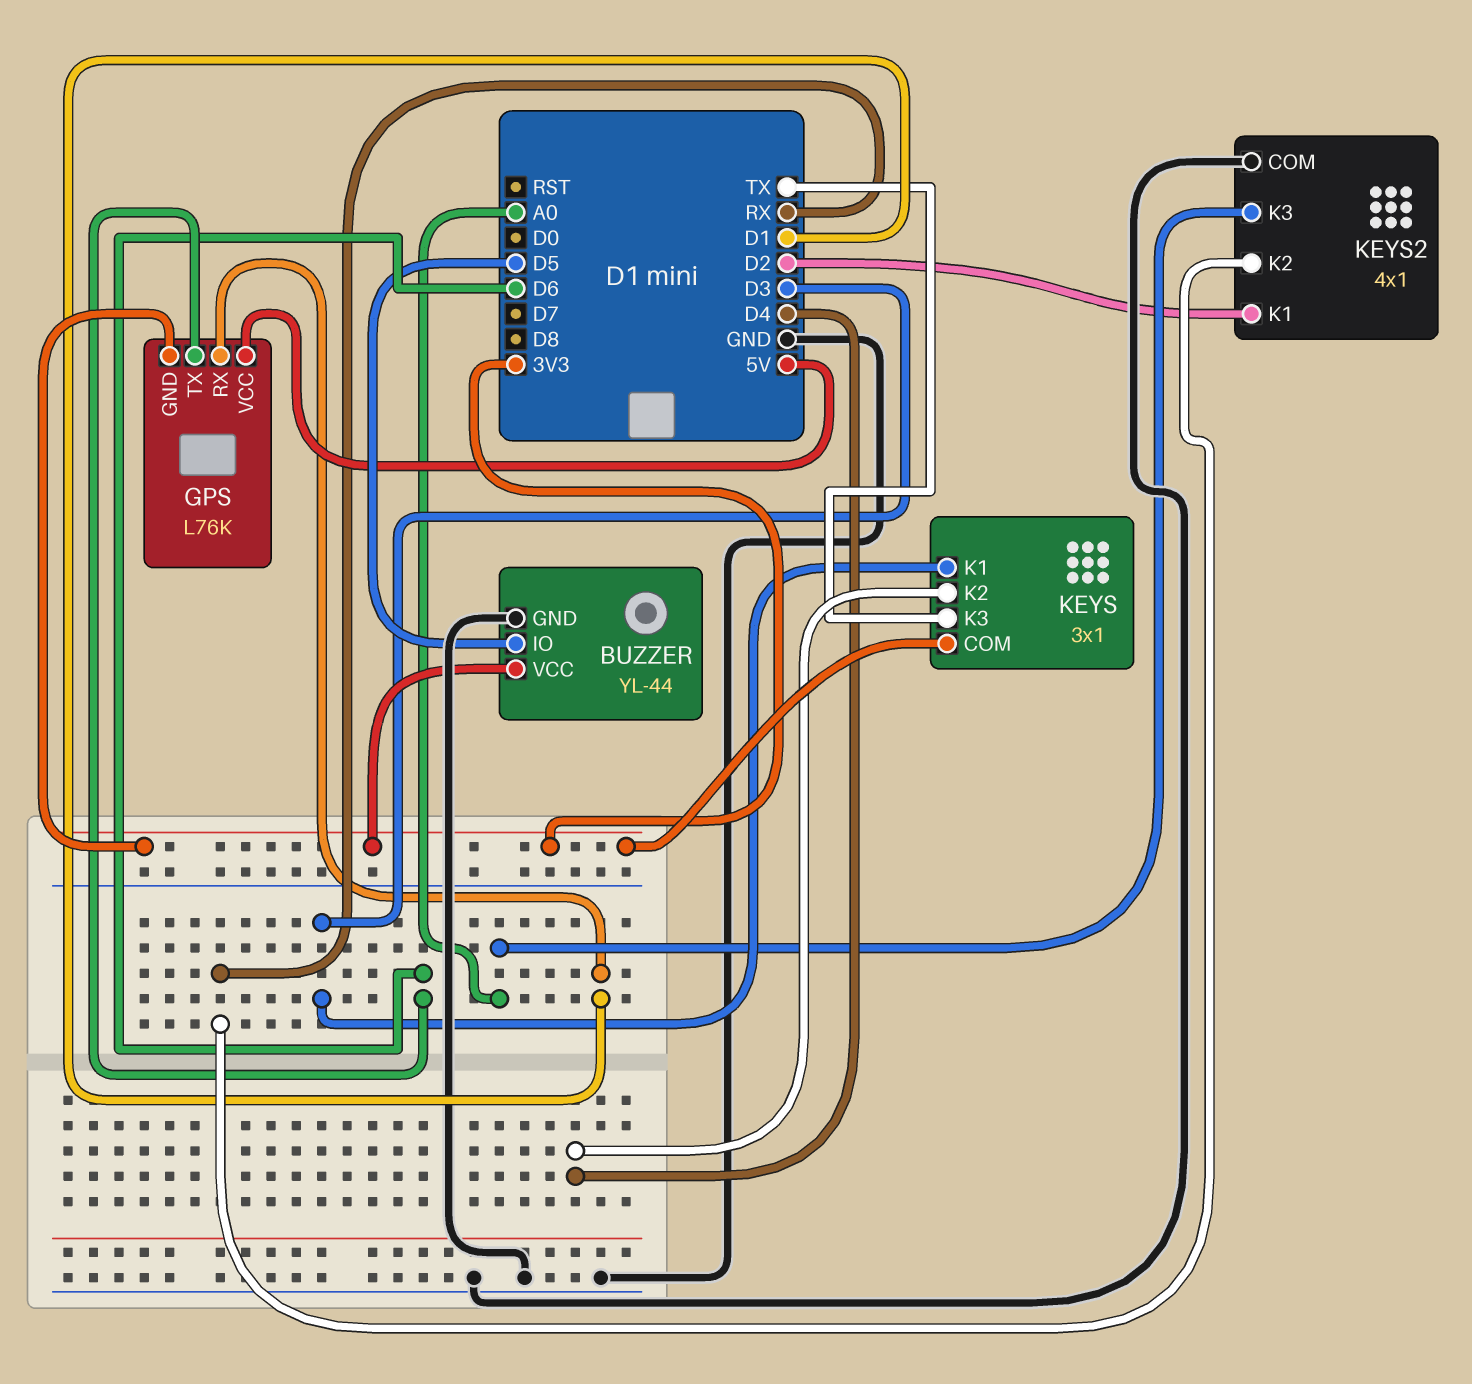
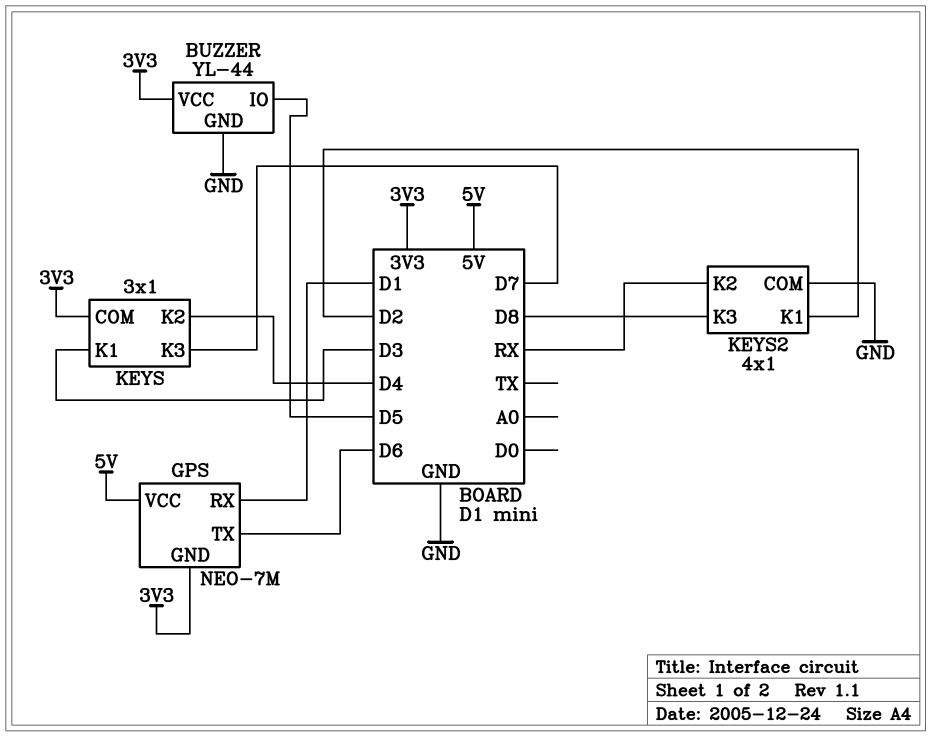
GPS: L76K -> NEO-7M
KEYS pin K3: TX -> D7
KEYS2 pin K3: A0 -> D8

